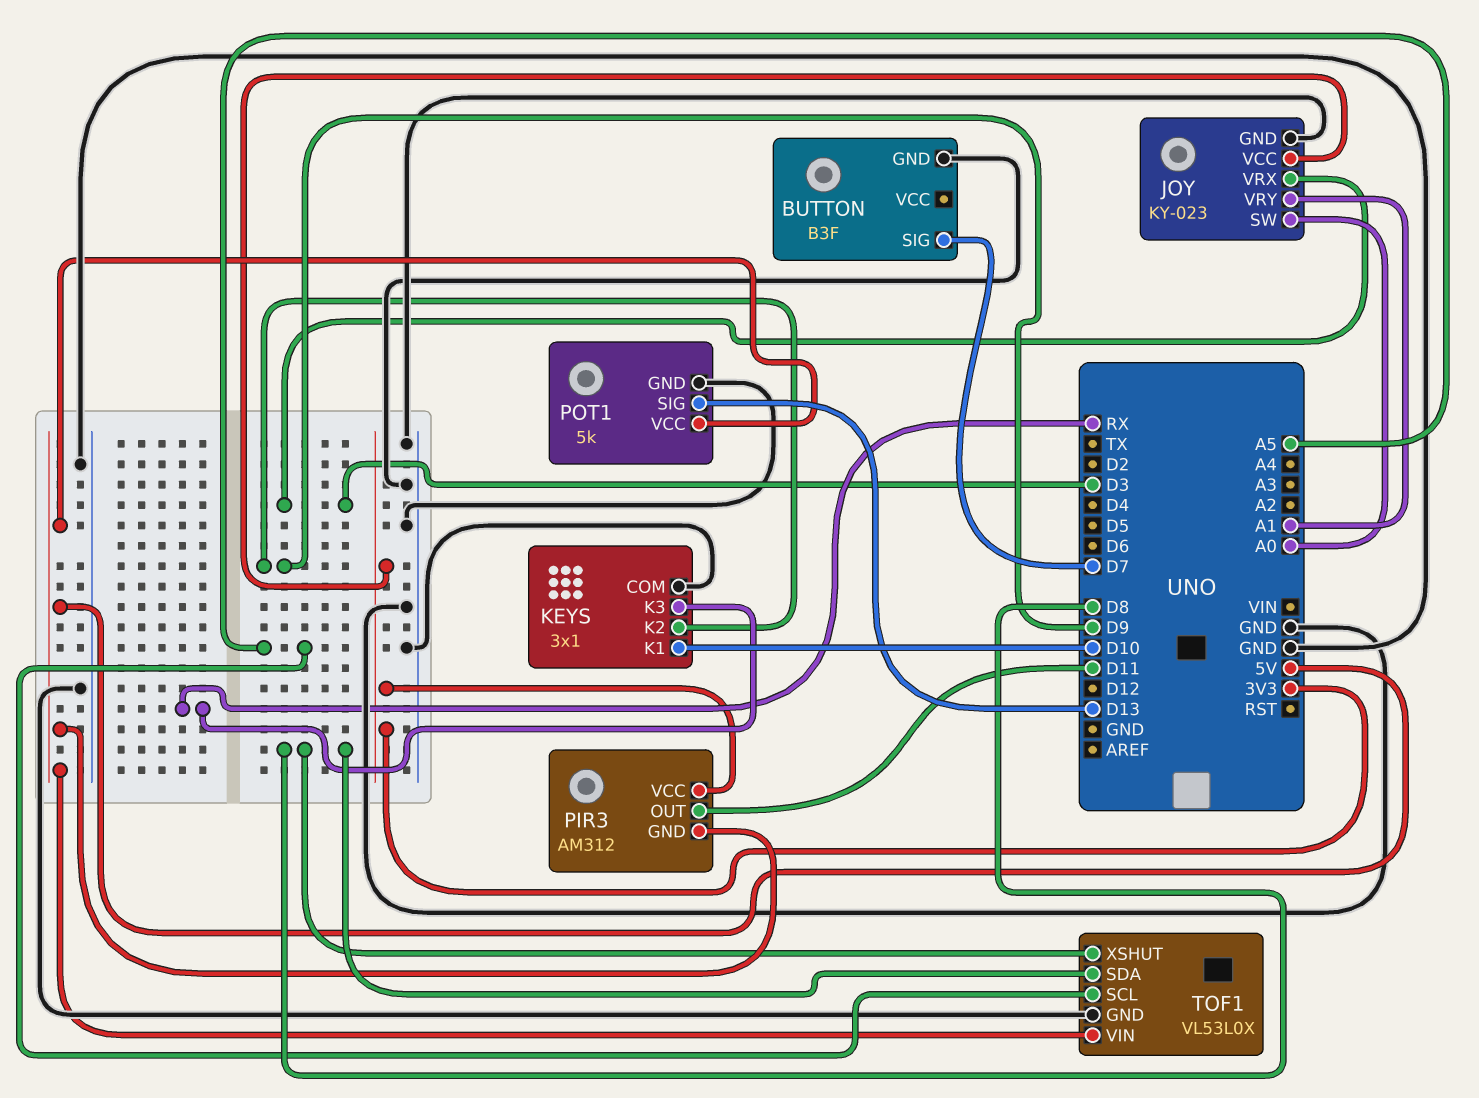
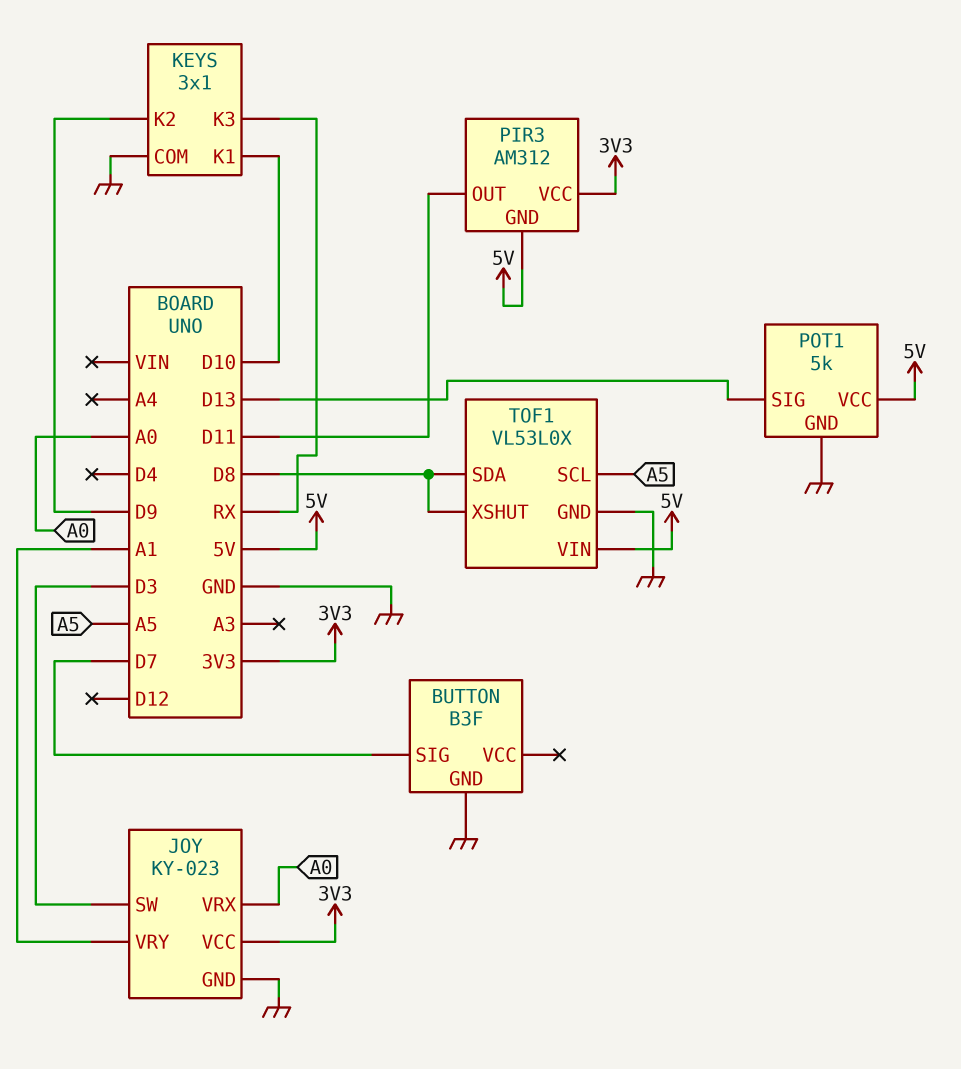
JOY pin SW: A0 -> D3
JOY pin VRX: D3 -> A0

